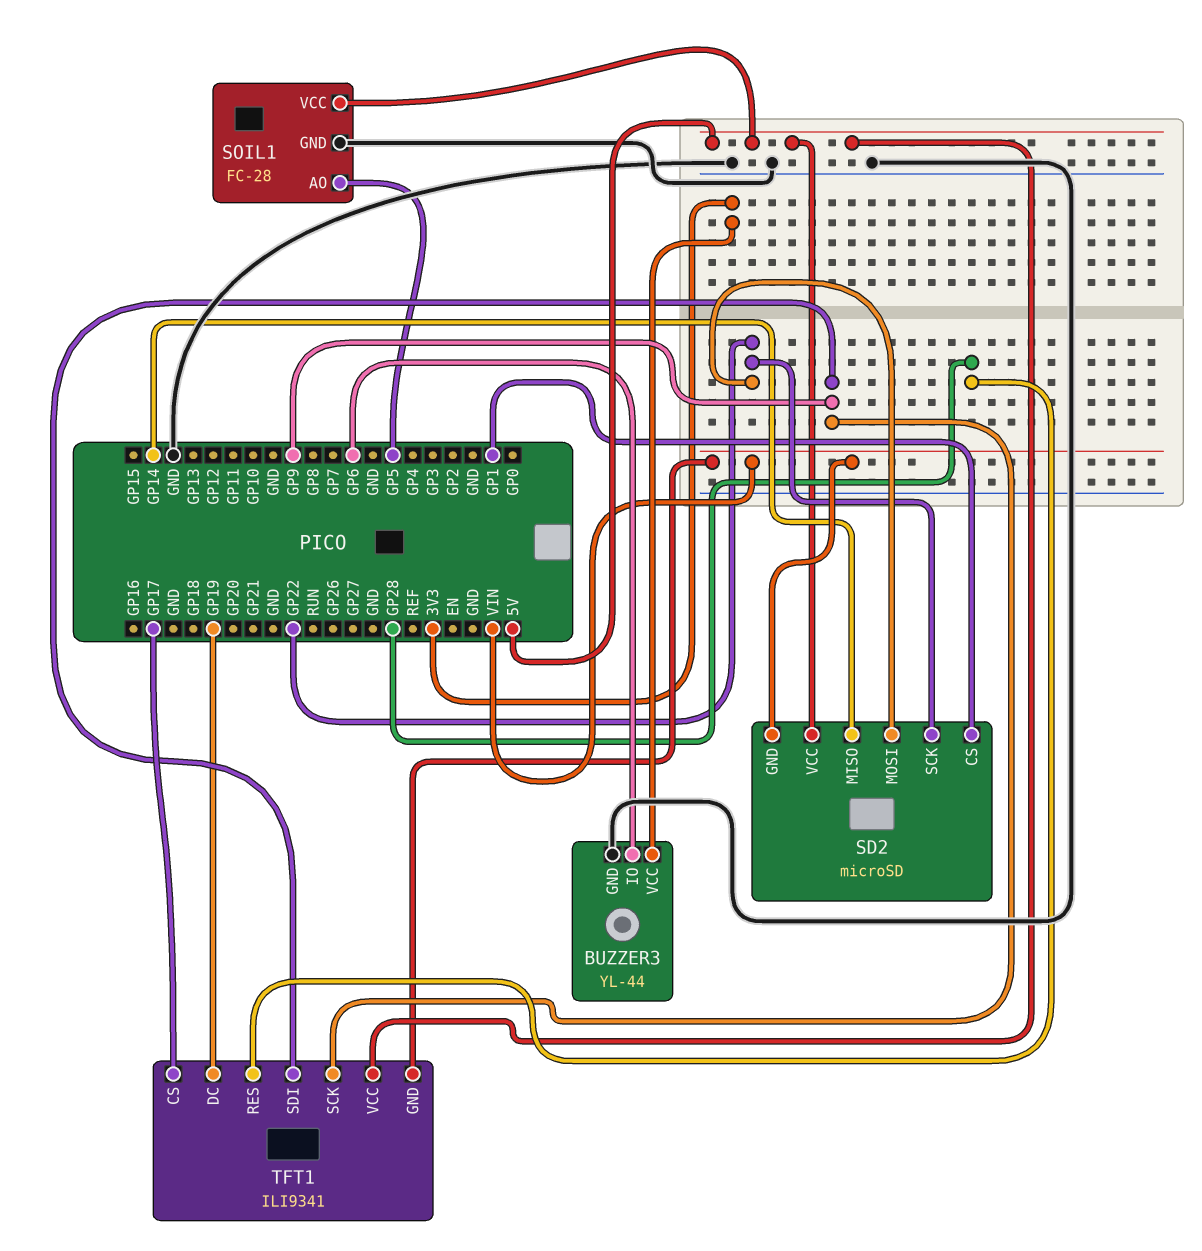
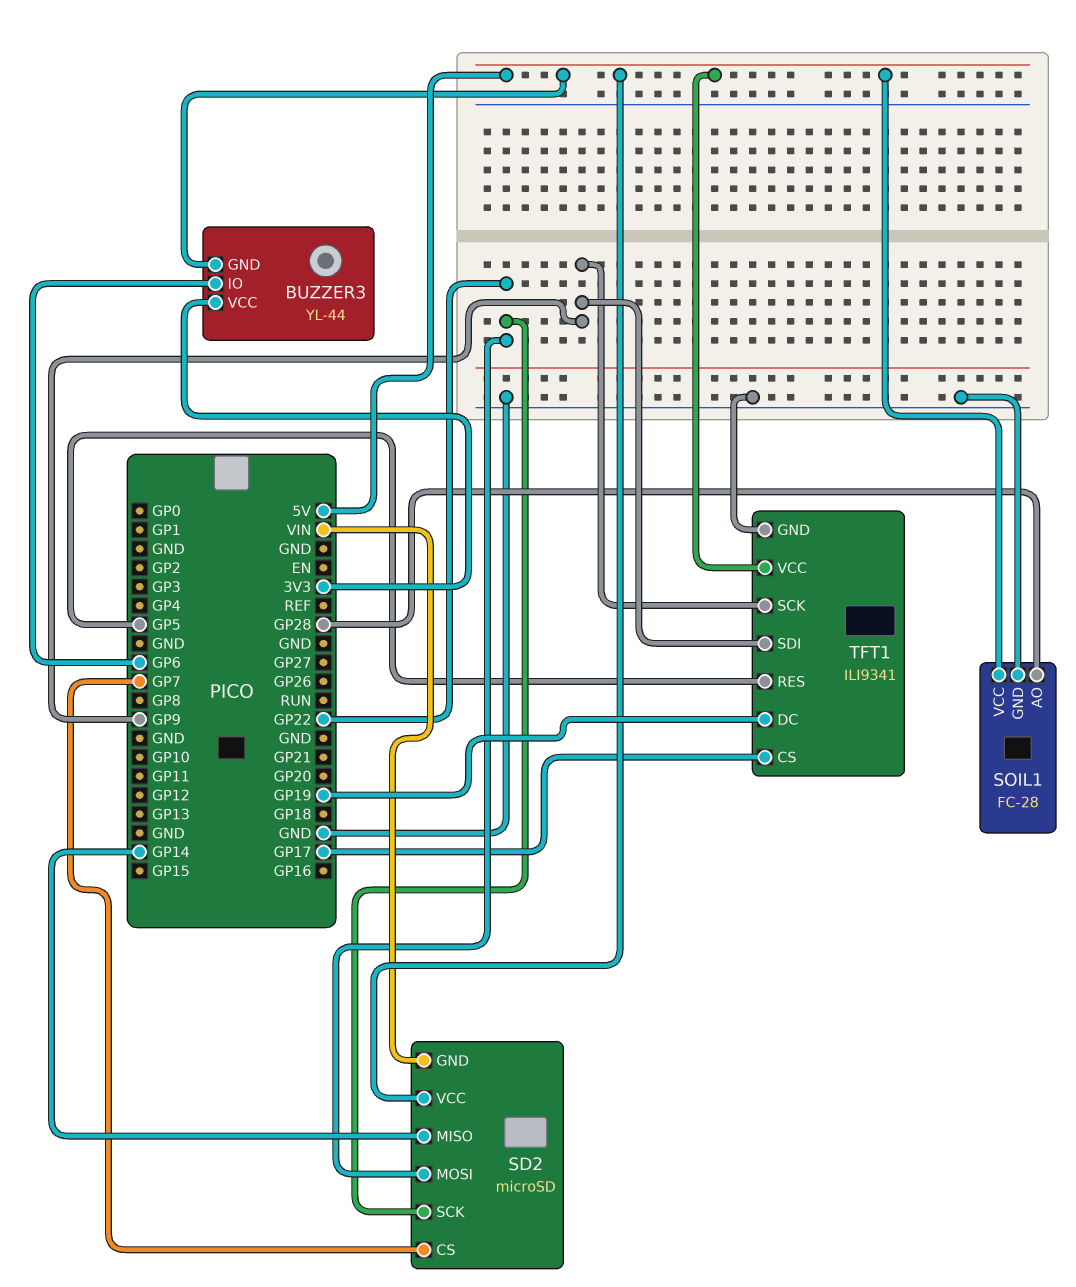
BUZZER3 pin GND: GND -> 5V
SD2 pin CS: GP1 -> GP7
SOIL1 pin AO: GP5 -> GP28
TFT1 pin GND: VIN -> GND
TFT1 pin RES: GP28 -> GP5

